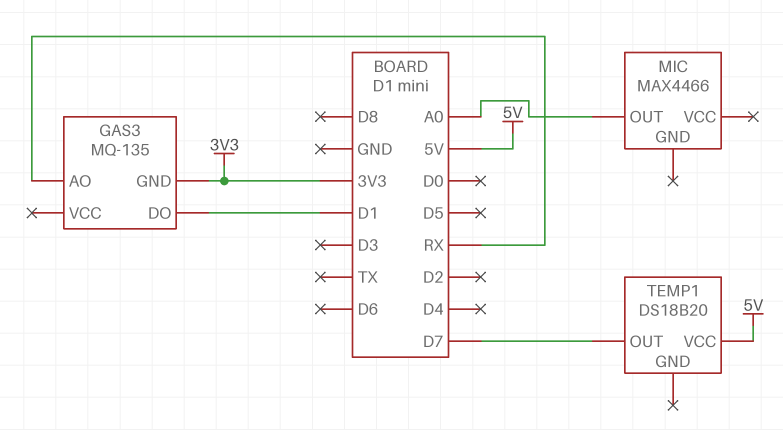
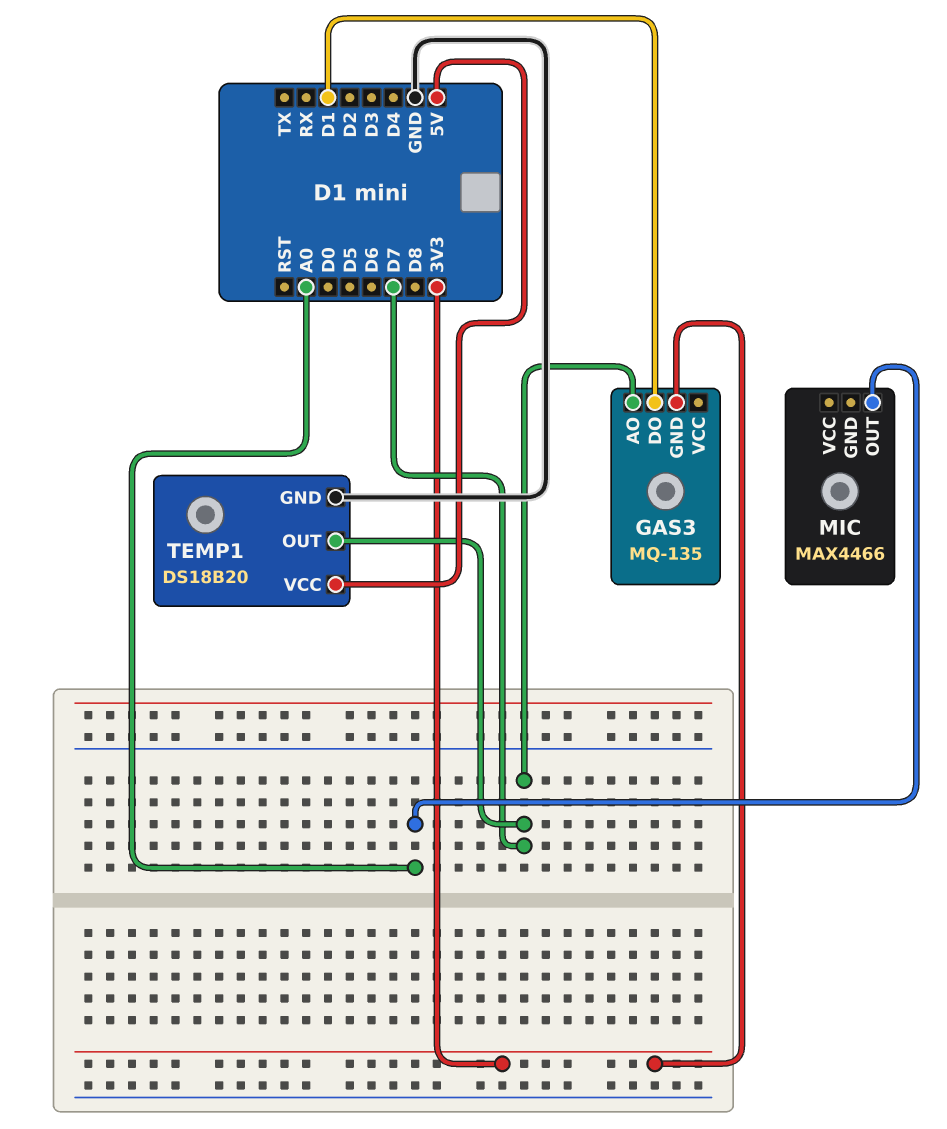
GAS3 pin AO: RX -> D7
TEMP1 pin GND: none -> GND

